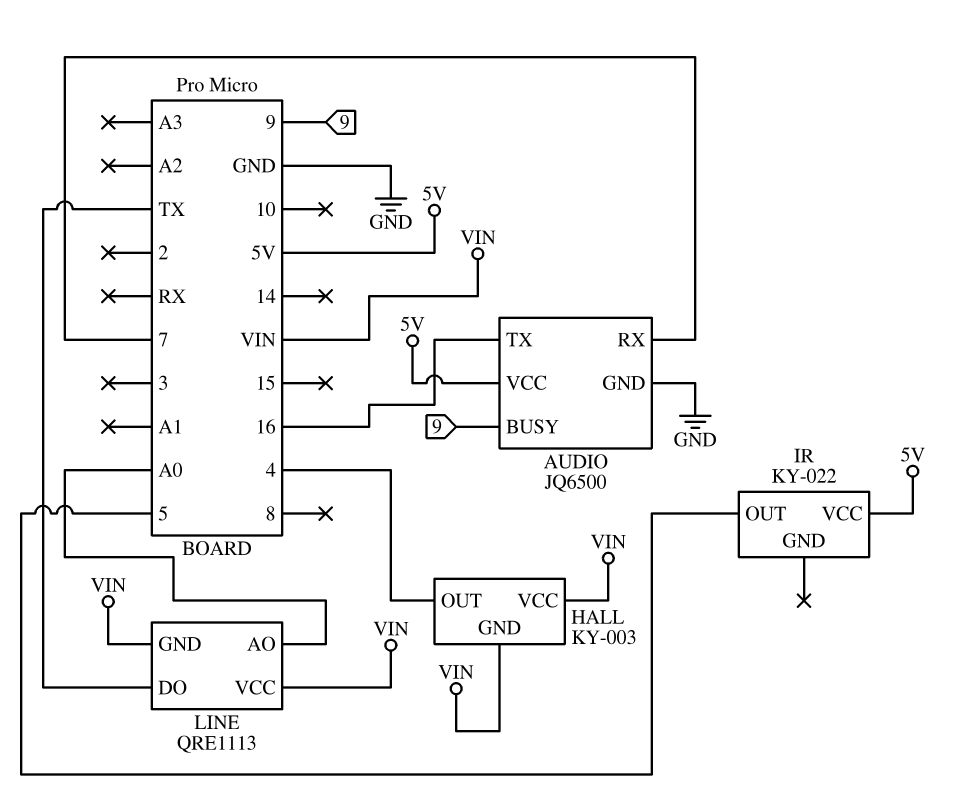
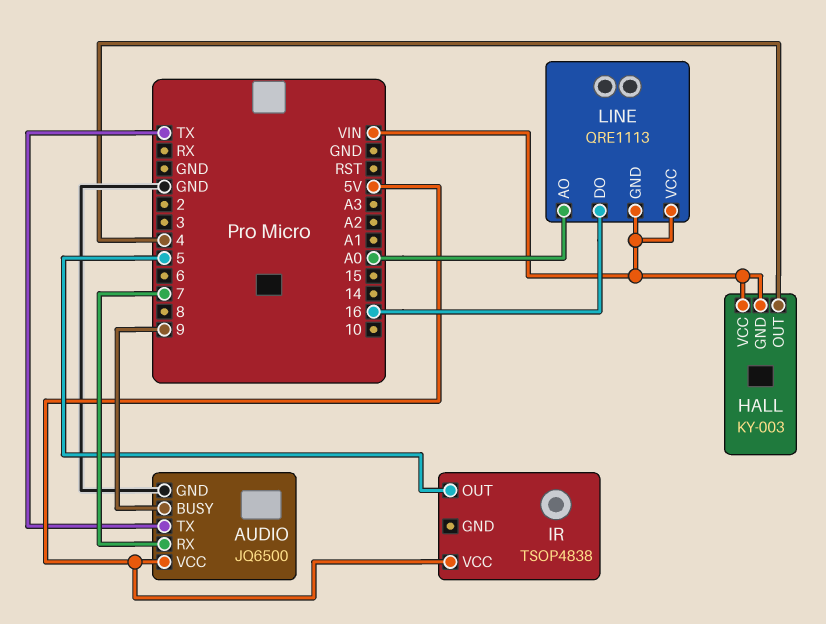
AUDIO pin TX: 16 -> TX
IR: KY-022 -> TSOP4838
LINE pin DO: TX -> 16

